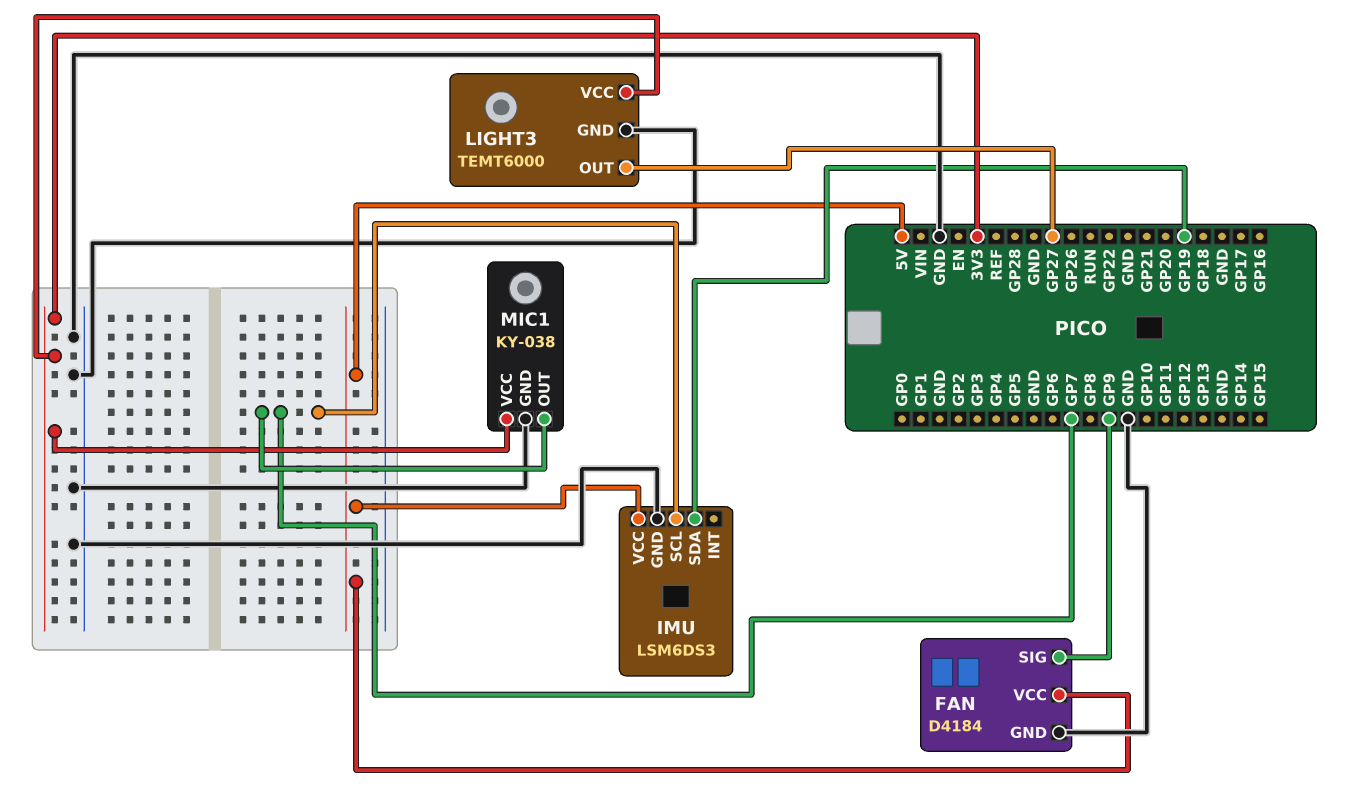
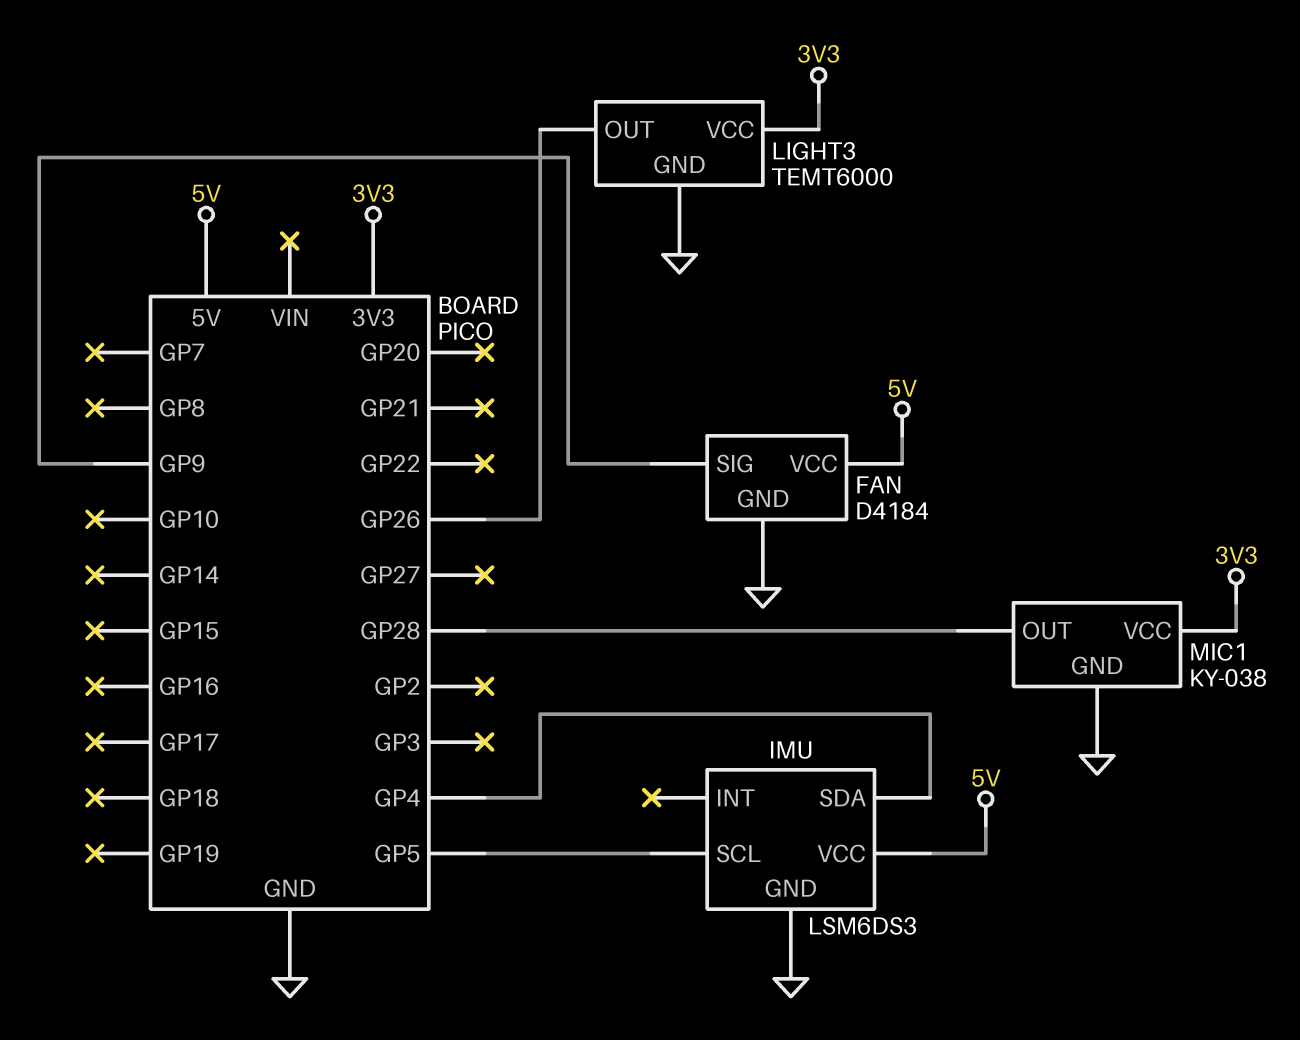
IMU pin SCL: GP7 -> GP5
IMU pin SDA: GP19 -> GP4
LIGHT3 pin OUT: GP27 -> GP26
MIC1 pin OUT: GP7 -> GP28

